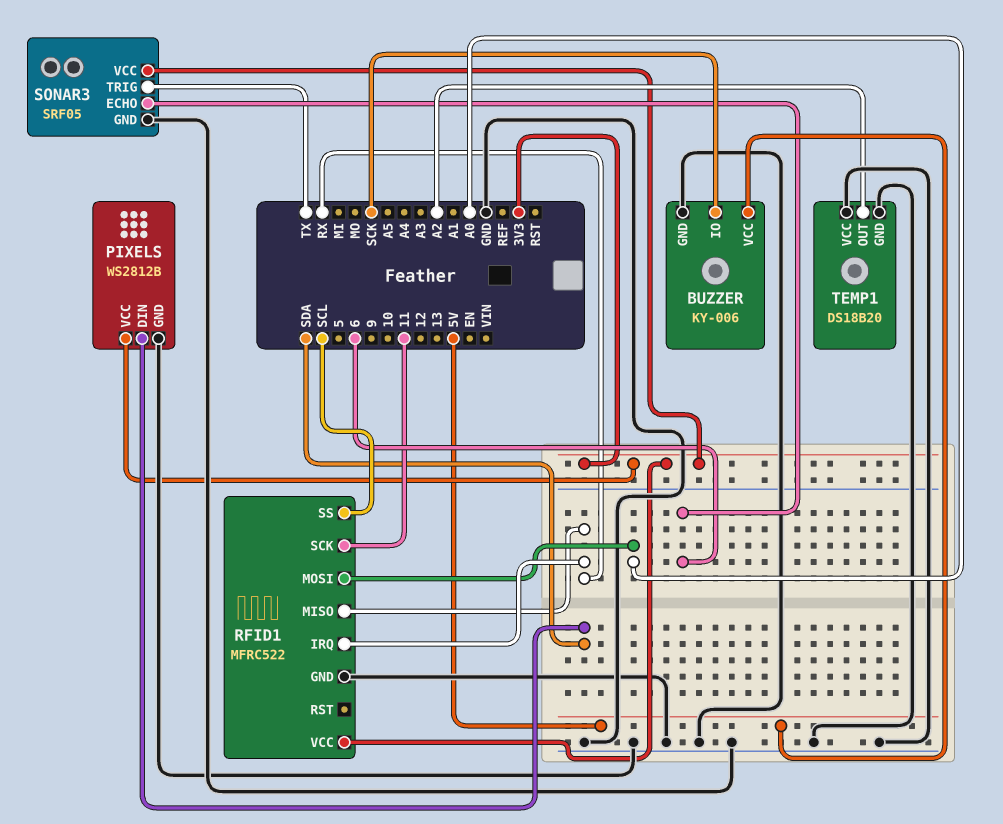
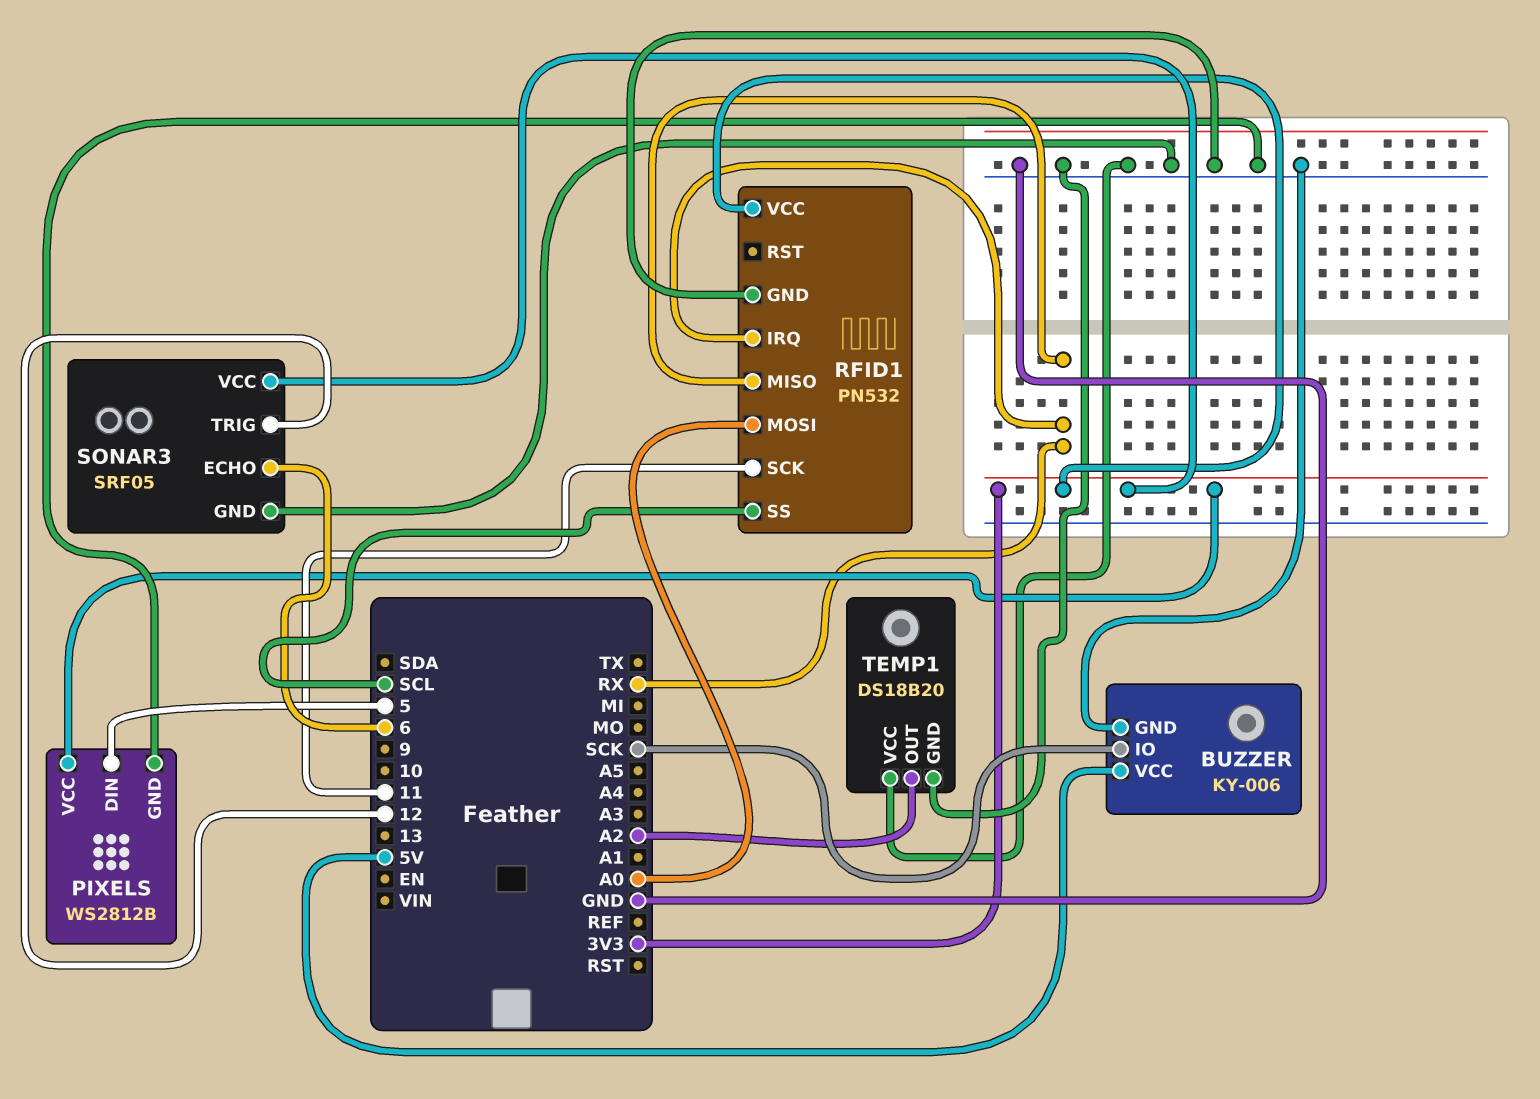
PIXELS pin DIN: SDA -> 5
RFID1: MFRC522 -> PN532
SONAR3 pin TRIG: TX -> 12

